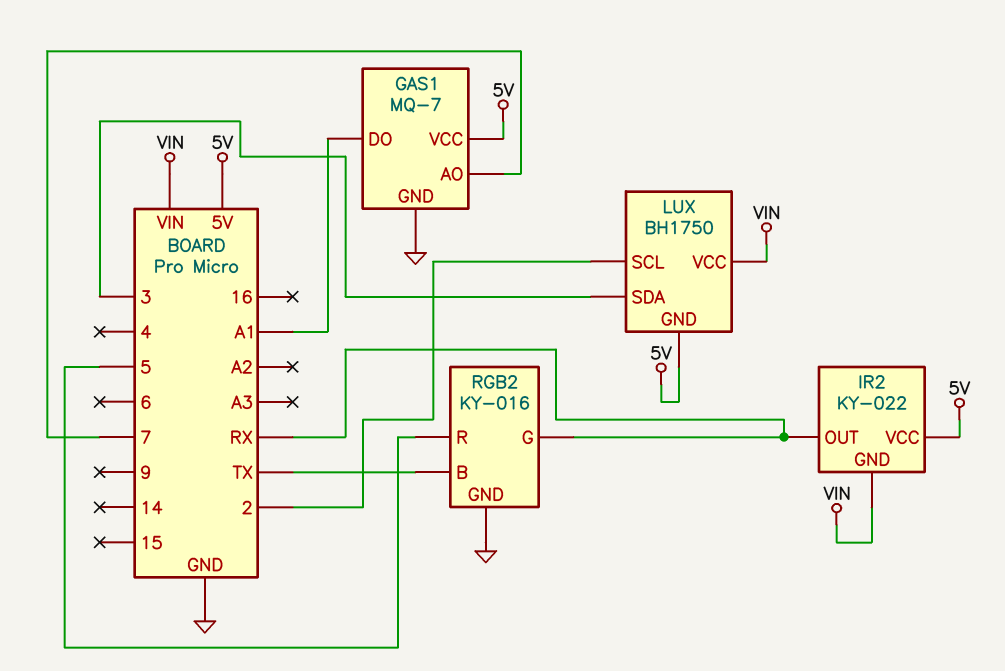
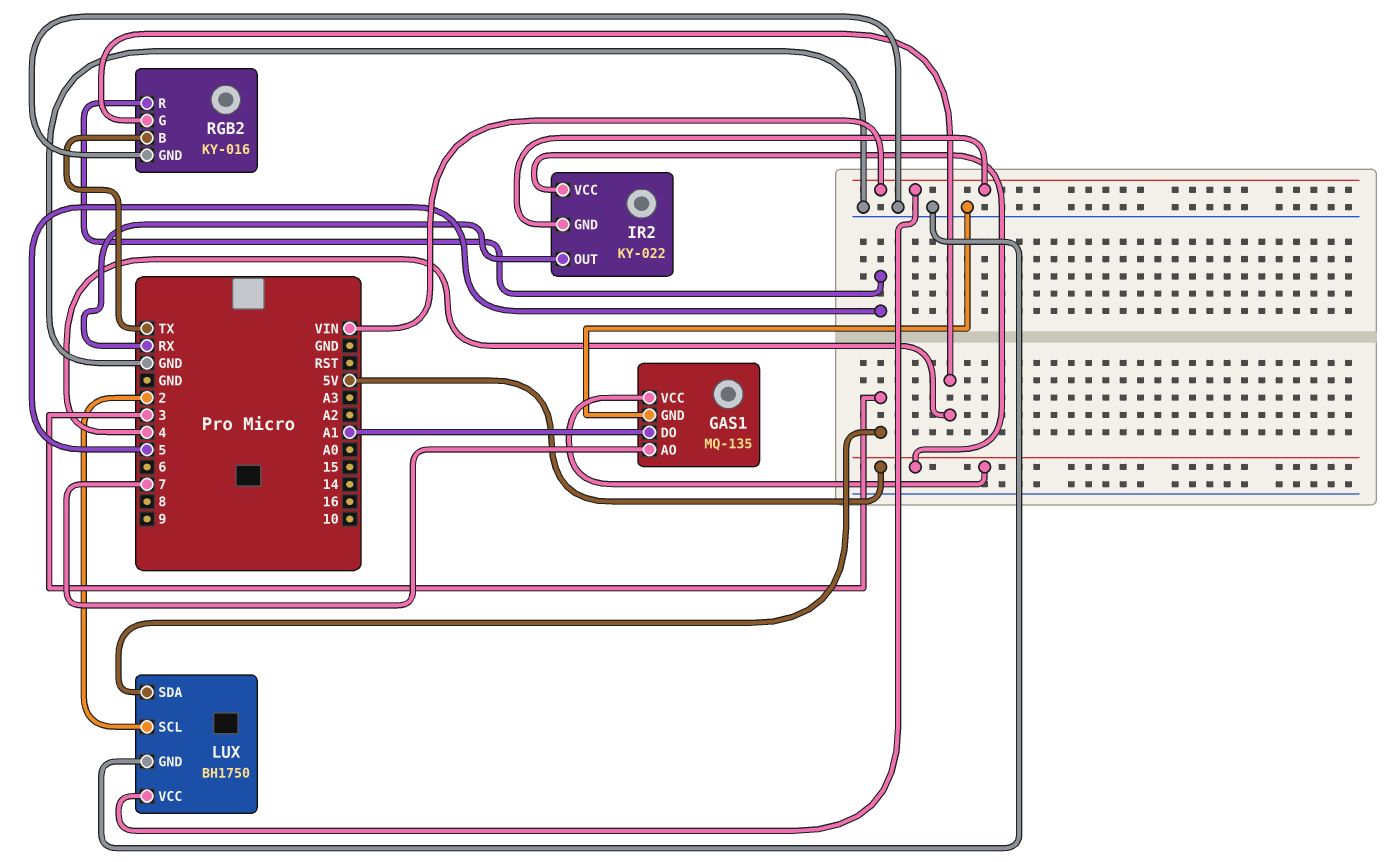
GAS1: MQ-7 -> MQ-135
LUX pin GND: 5V -> GND
RGB2 pin G: RX -> 4

